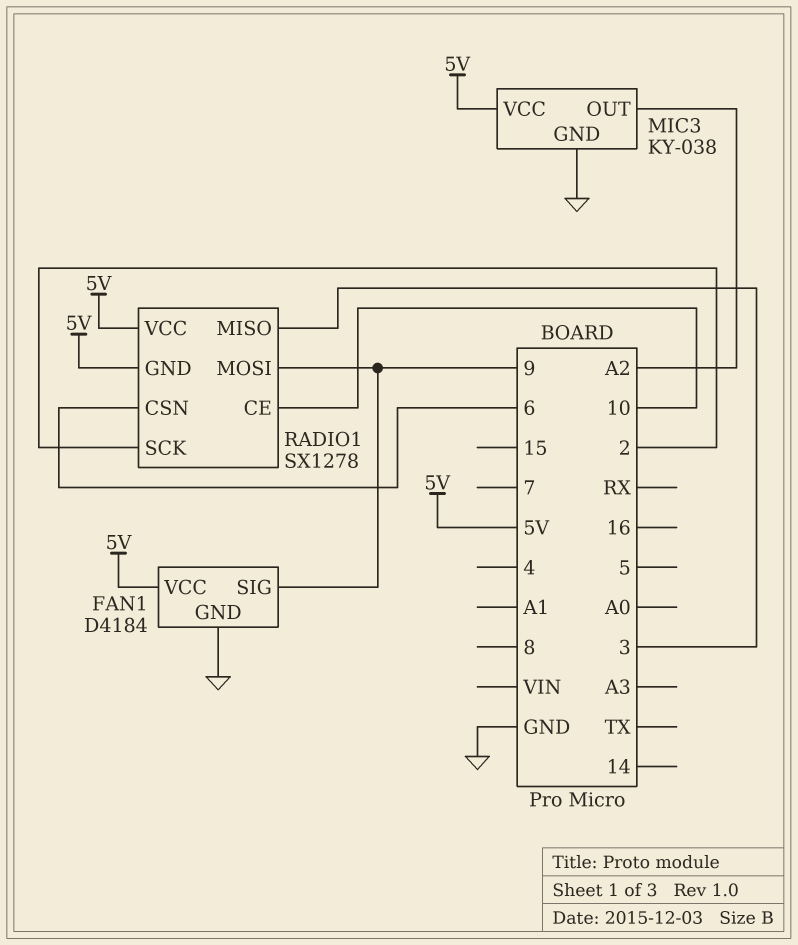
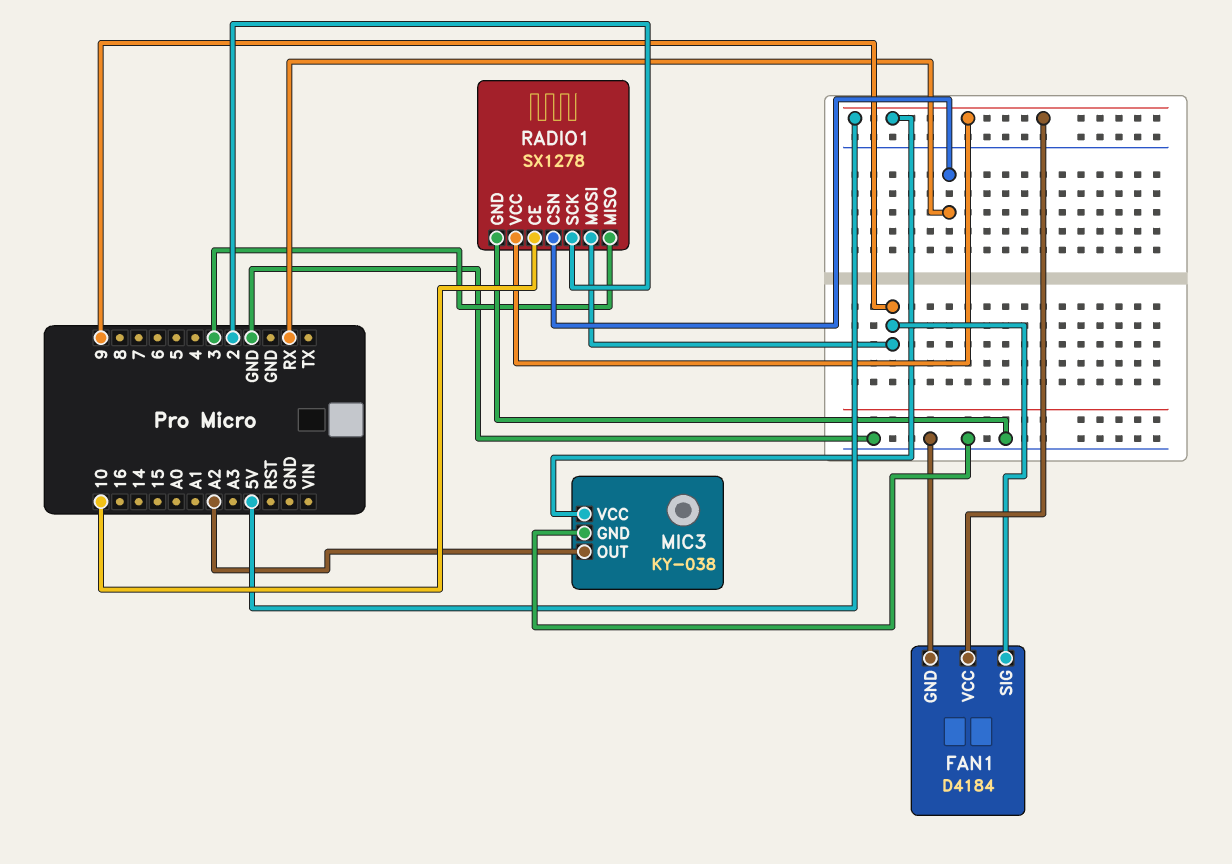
RADIO1 pin CSN: 6 -> RX
RADIO1 pin GND: 5V -> GND

